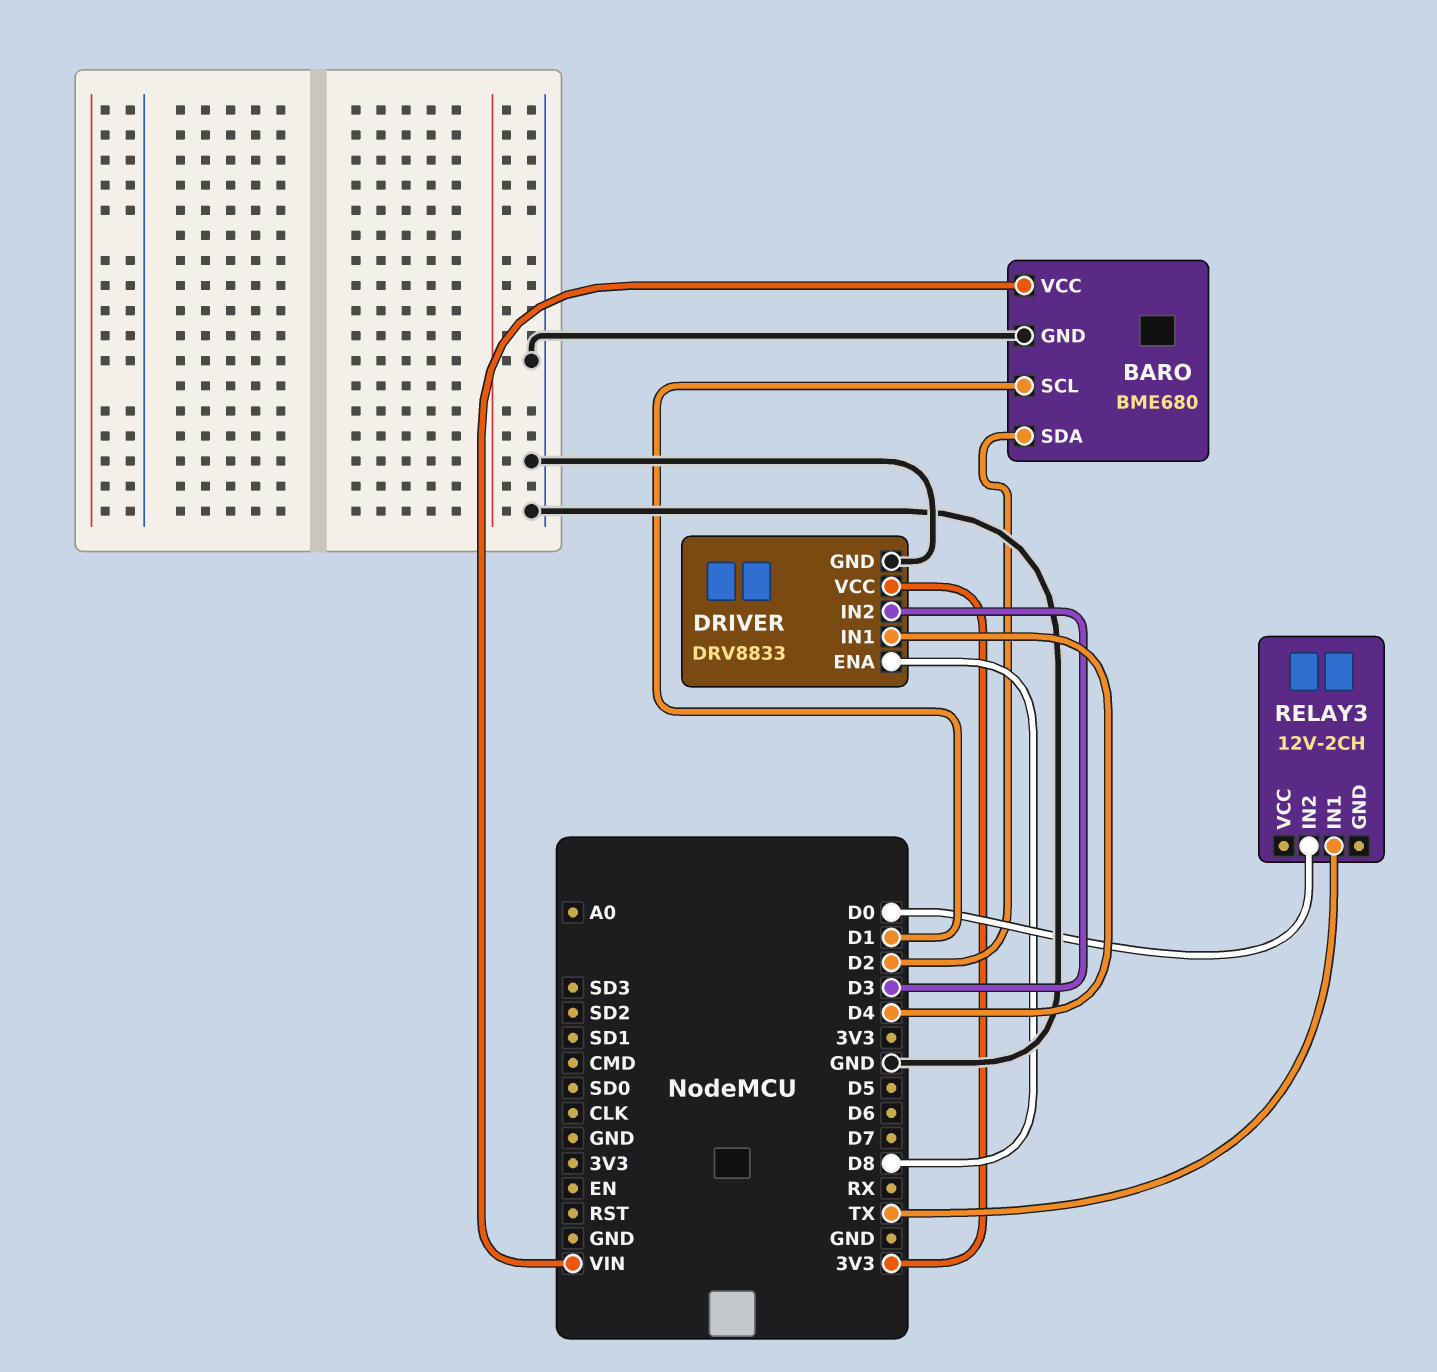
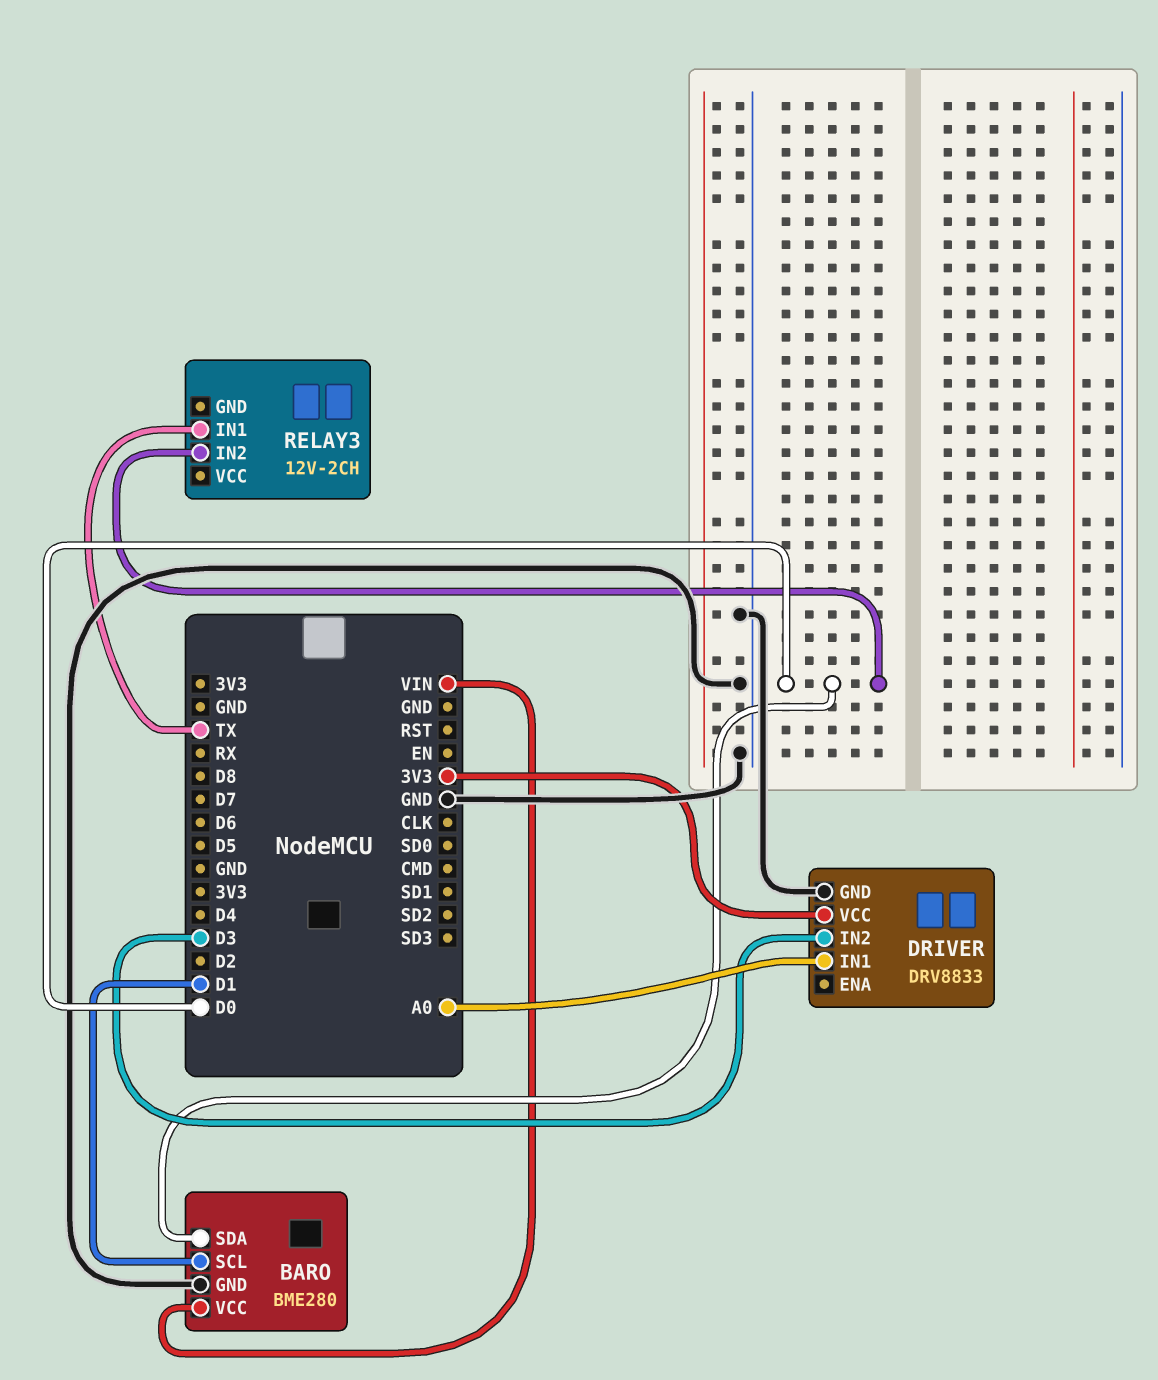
BARO: BME680 -> BME280
BARO pin SDA: D2 -> D0
DRIVER pin ENA: D8 -> none
DRIVER pin IN1: D4 -> A0

